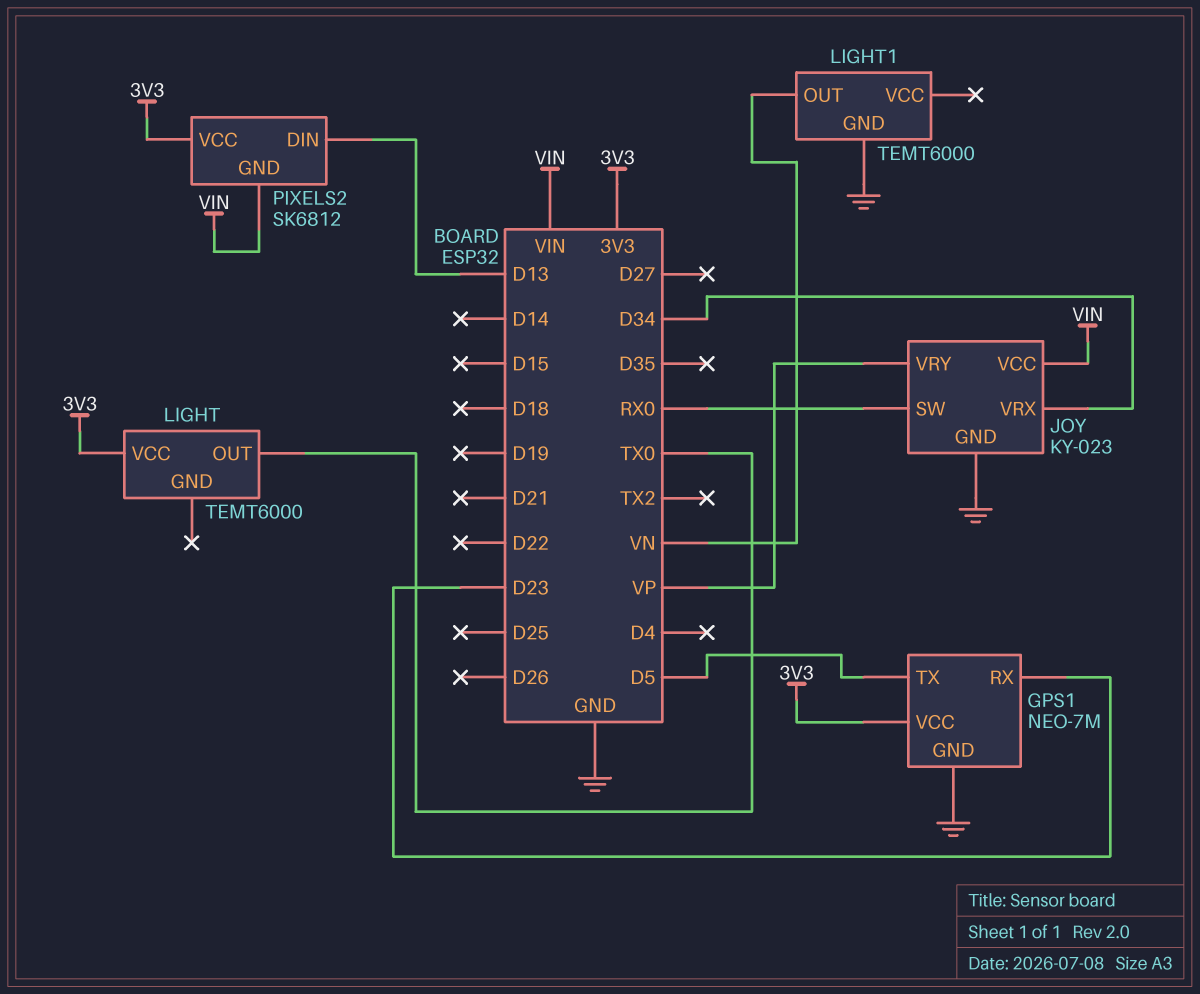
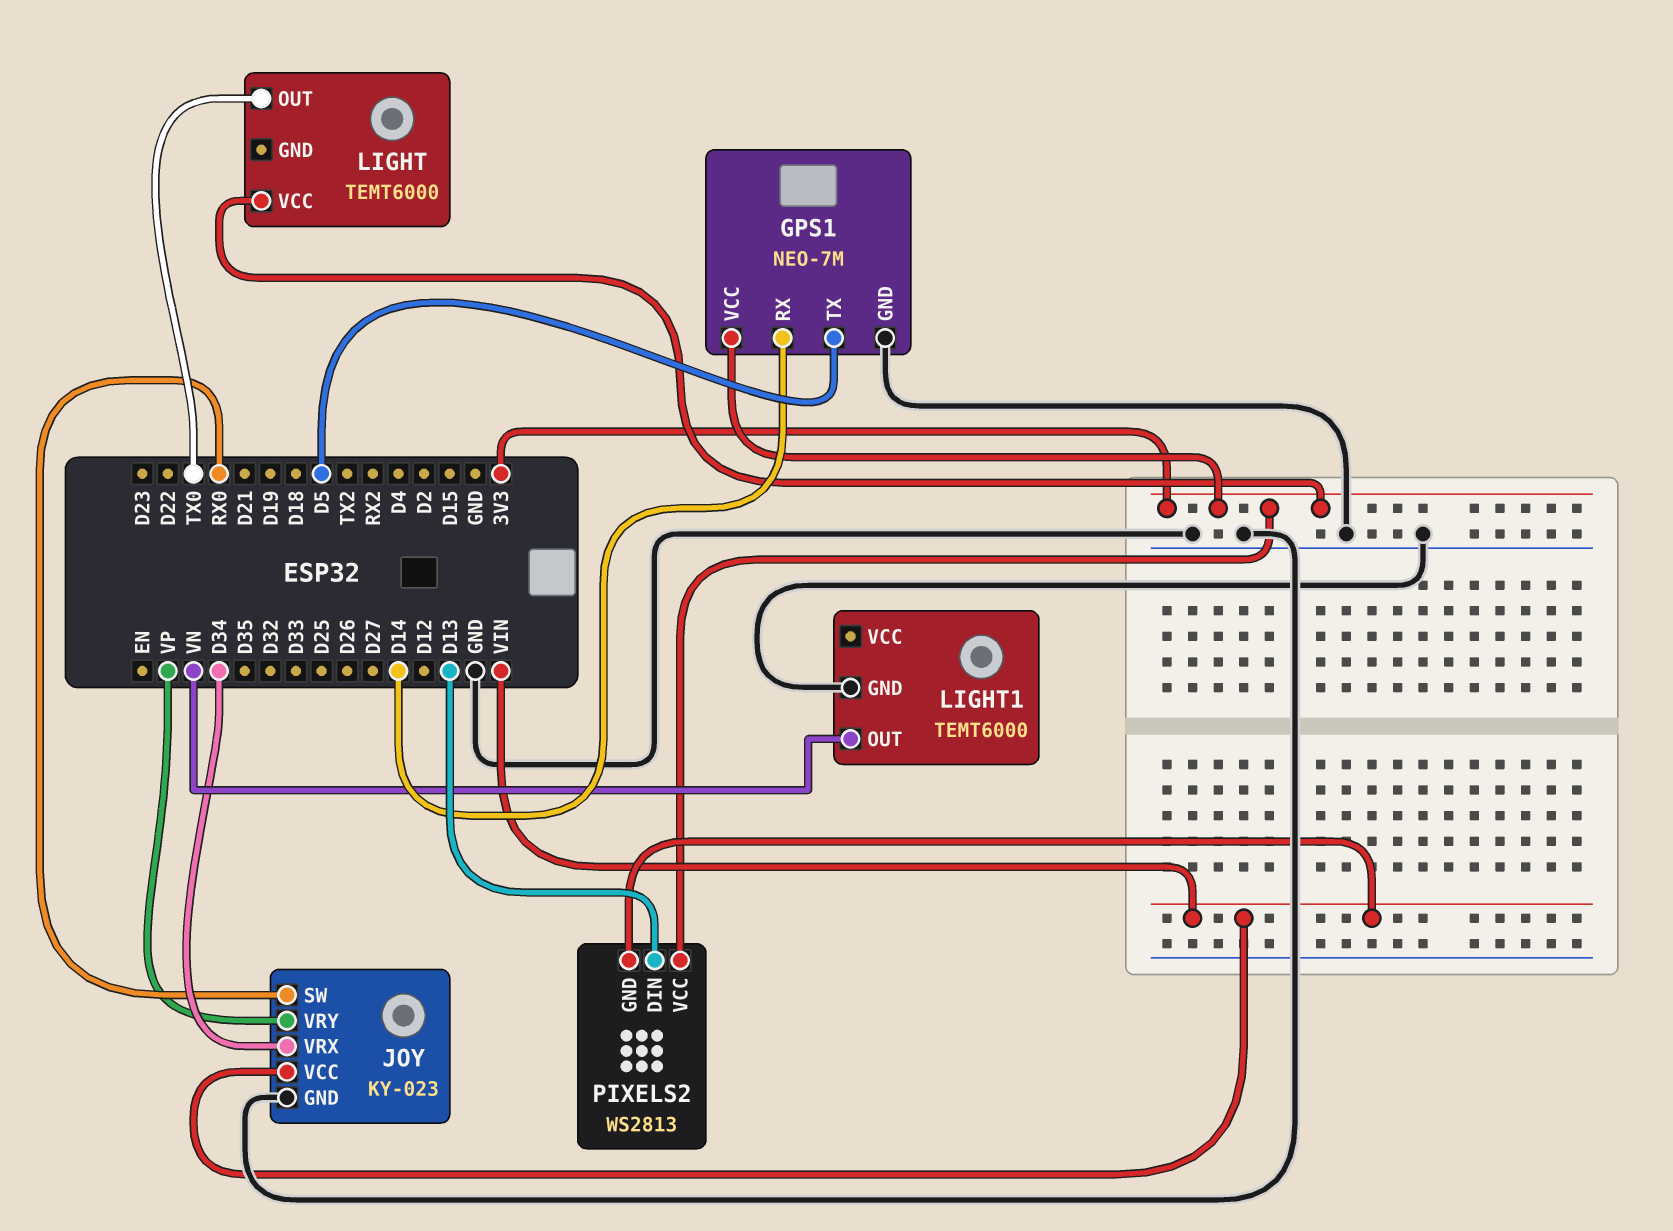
GPS1 pin RX: D23 -> D14
PIXELS2: SK6812 -> WS2813

